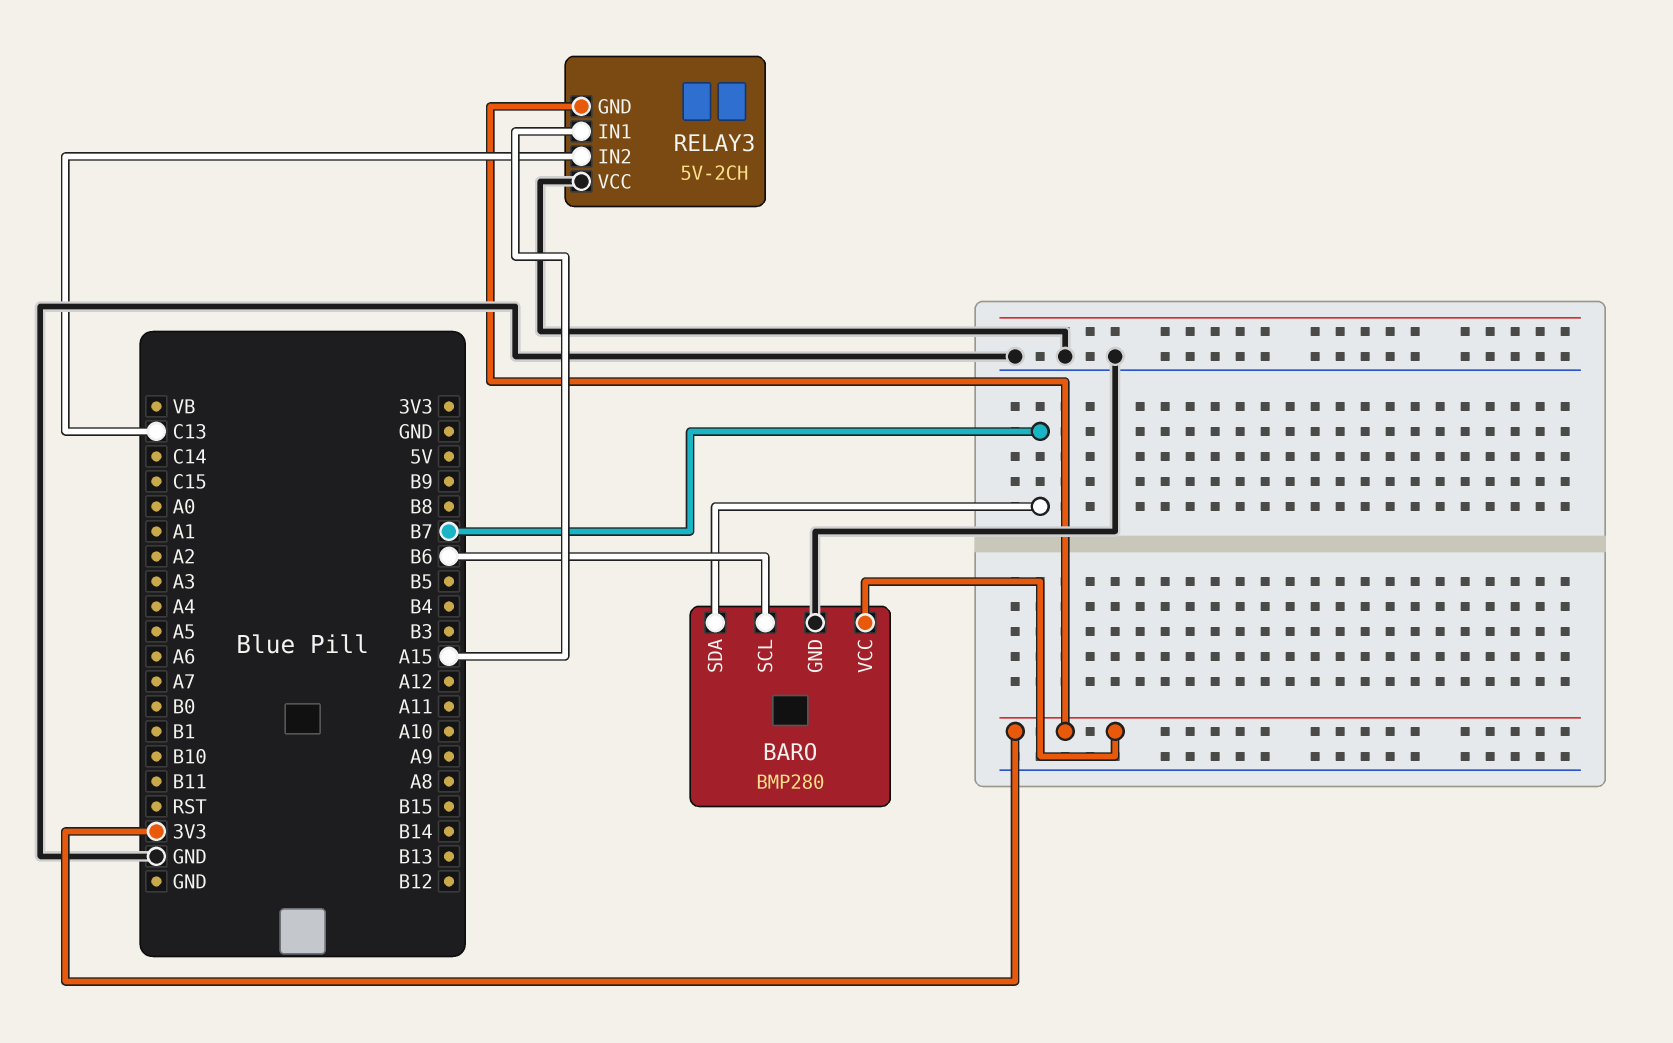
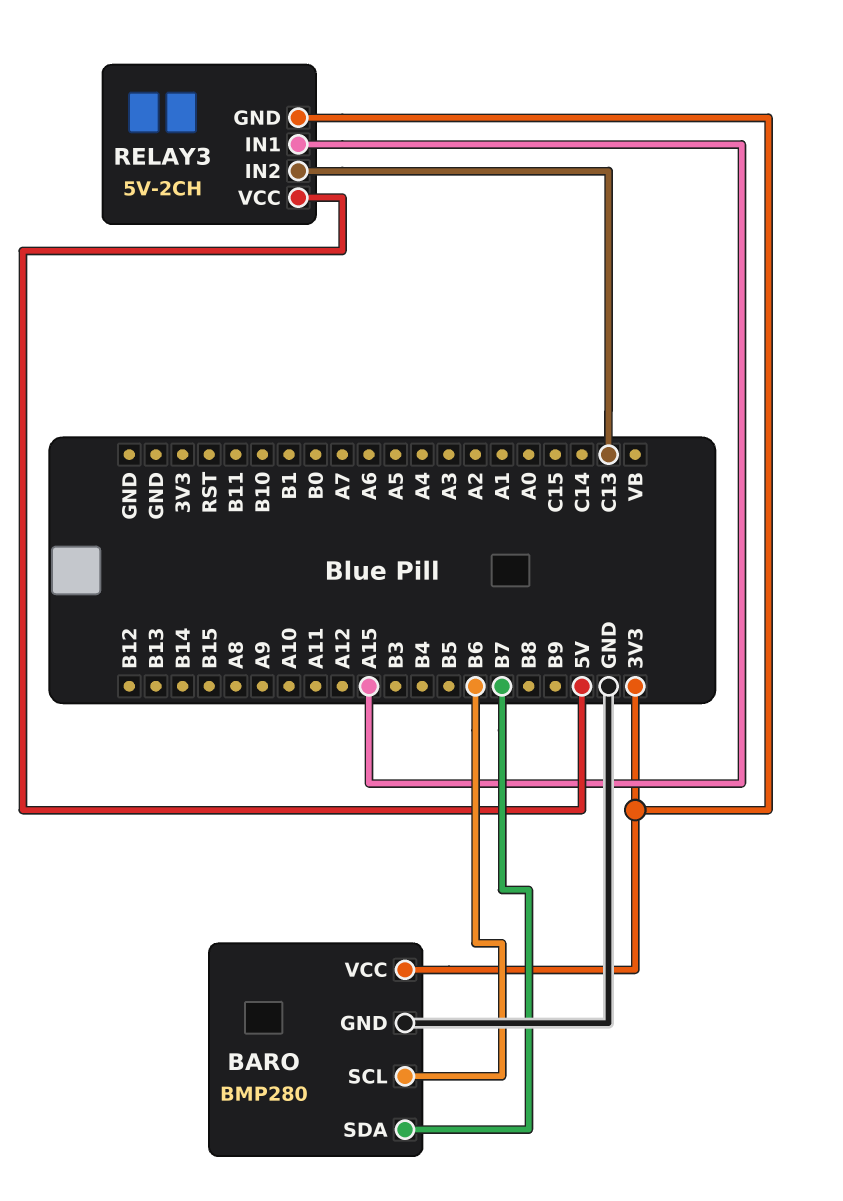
RELAY3 pin VCC: GND -> 5V

